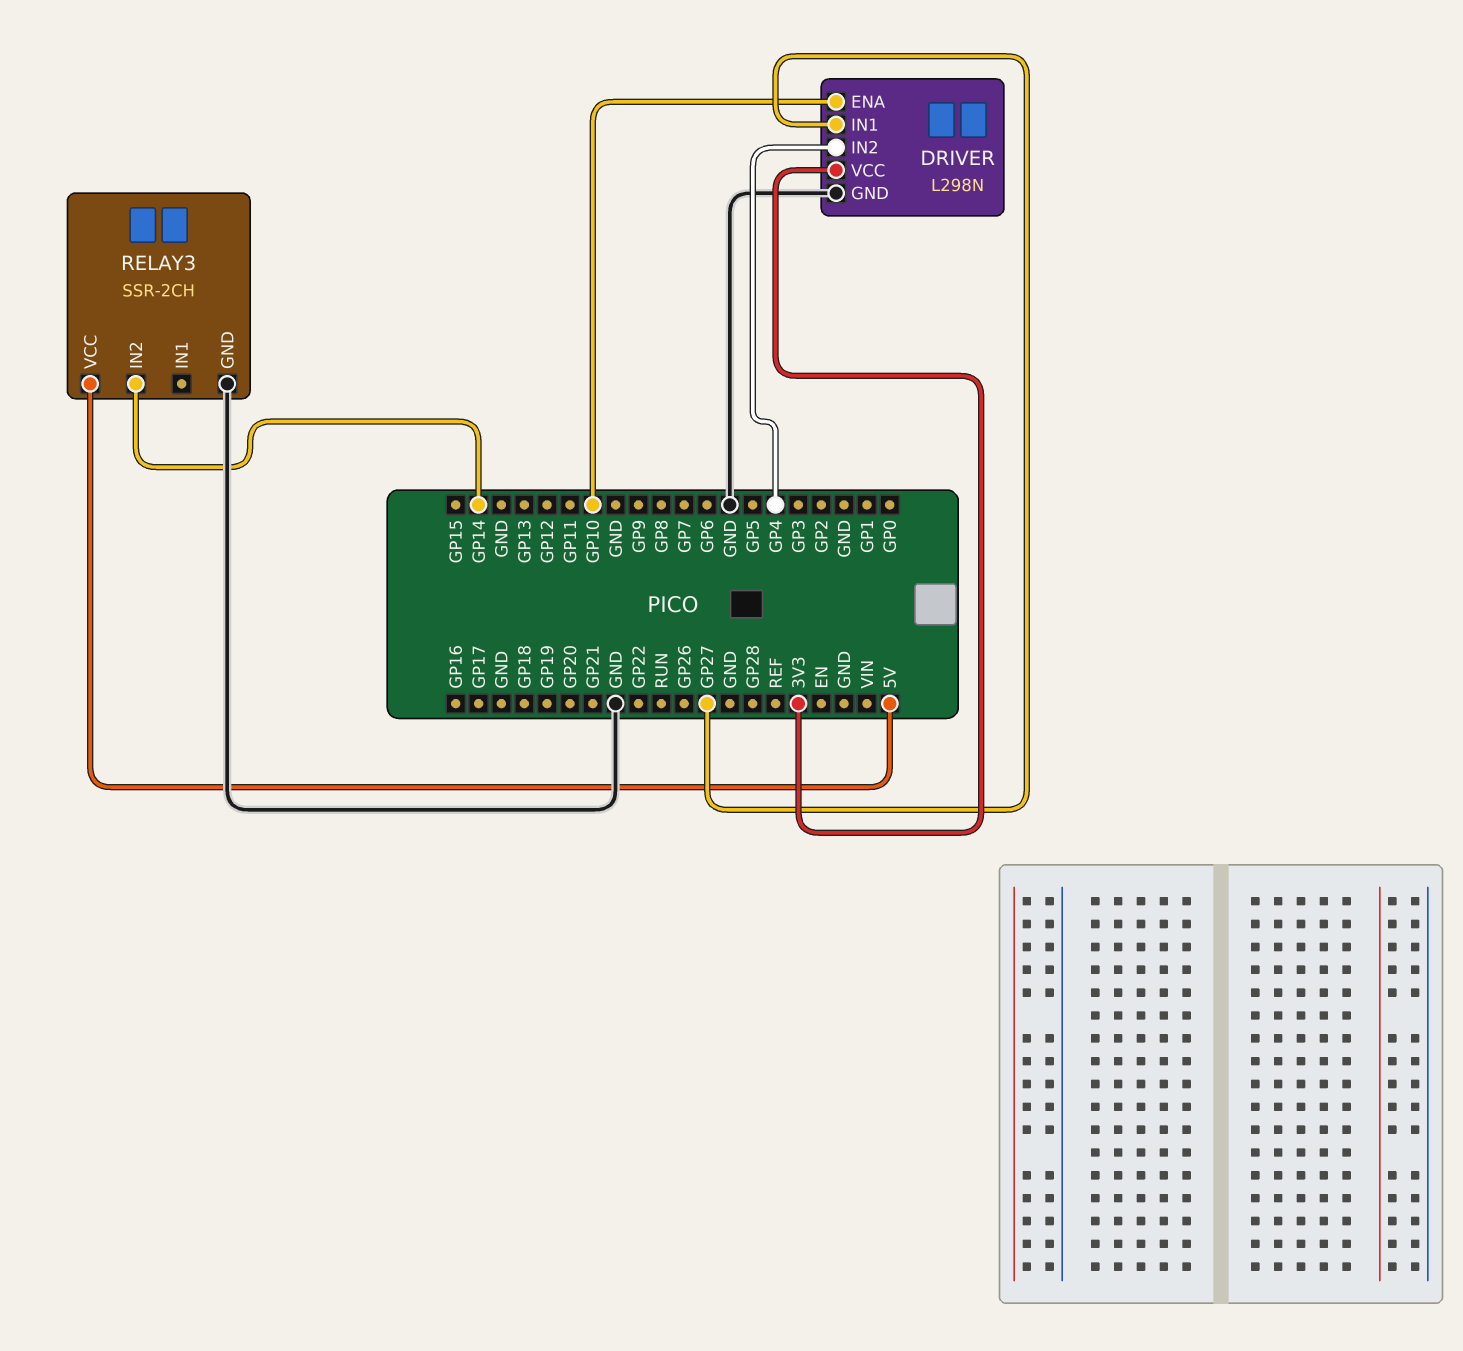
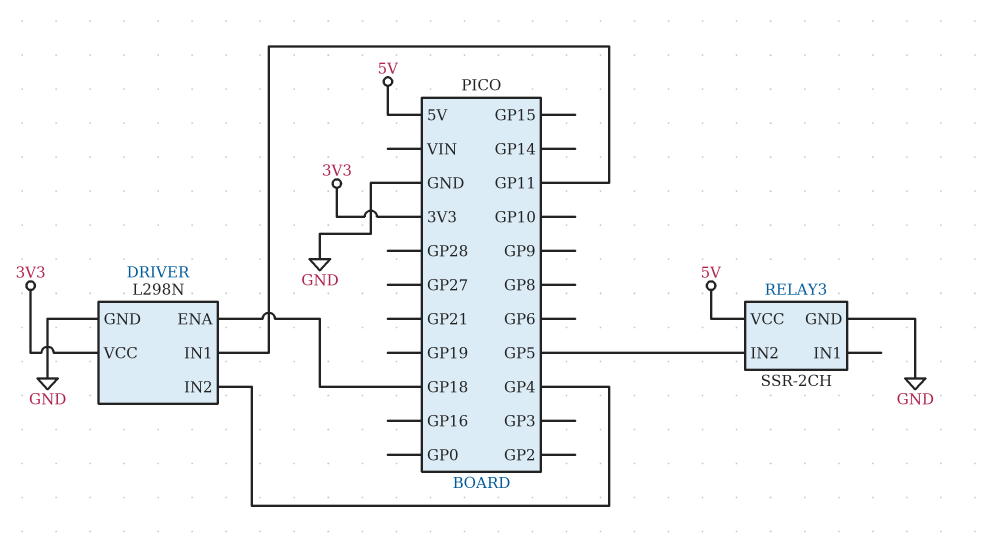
DRIVER pin ENA: GP10 -> GP18
DRIVER pin IN1: GP27 -> GP11
RELAY3 pin IN2: GP14 -> GP5

